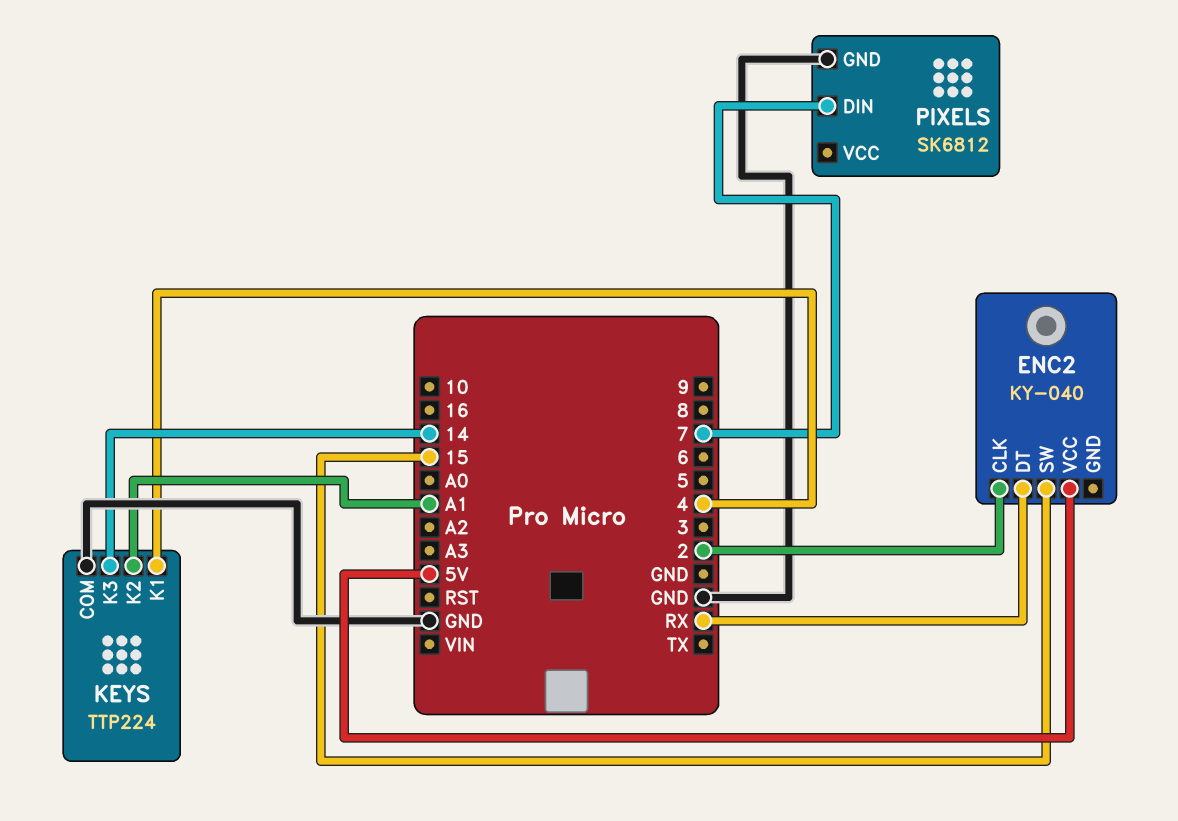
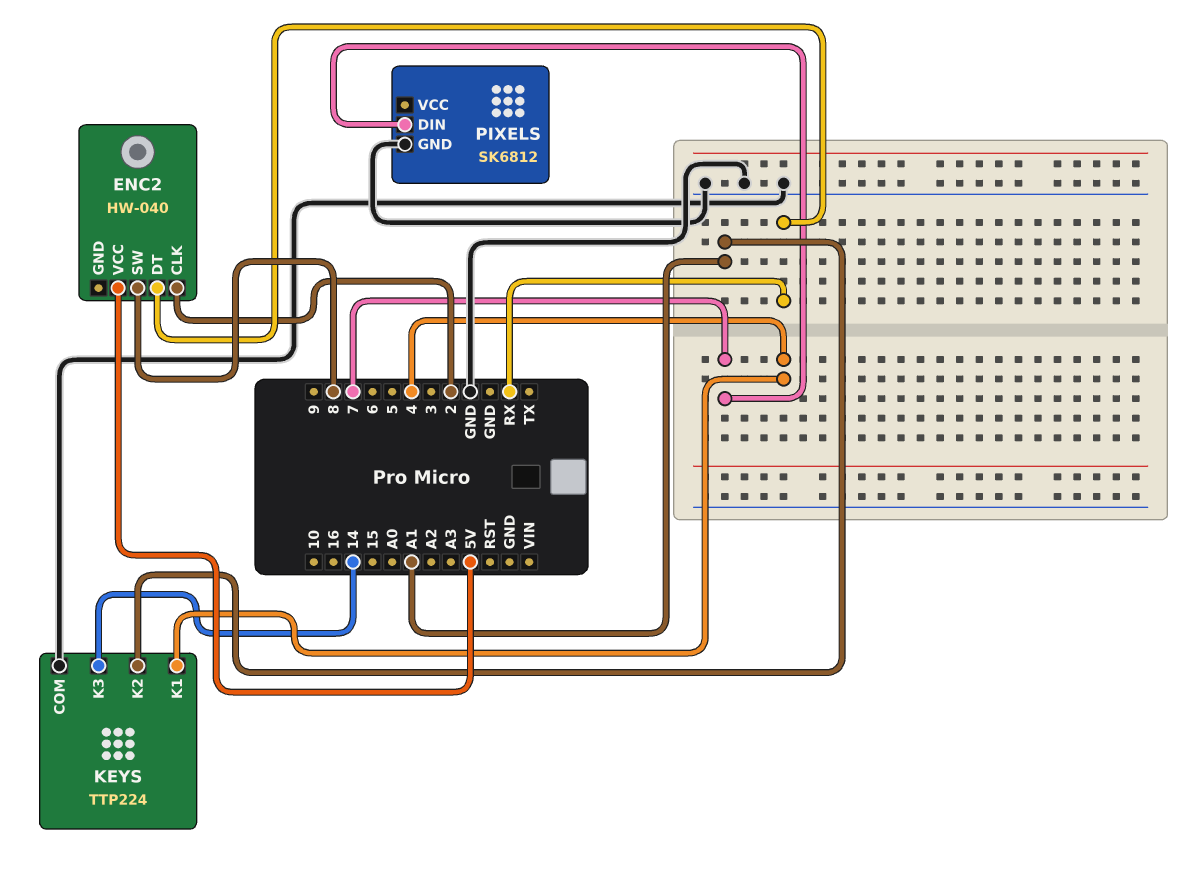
ENC2: KY-040 -> HW-040
ENC2 pin SW: 15 -> 8

